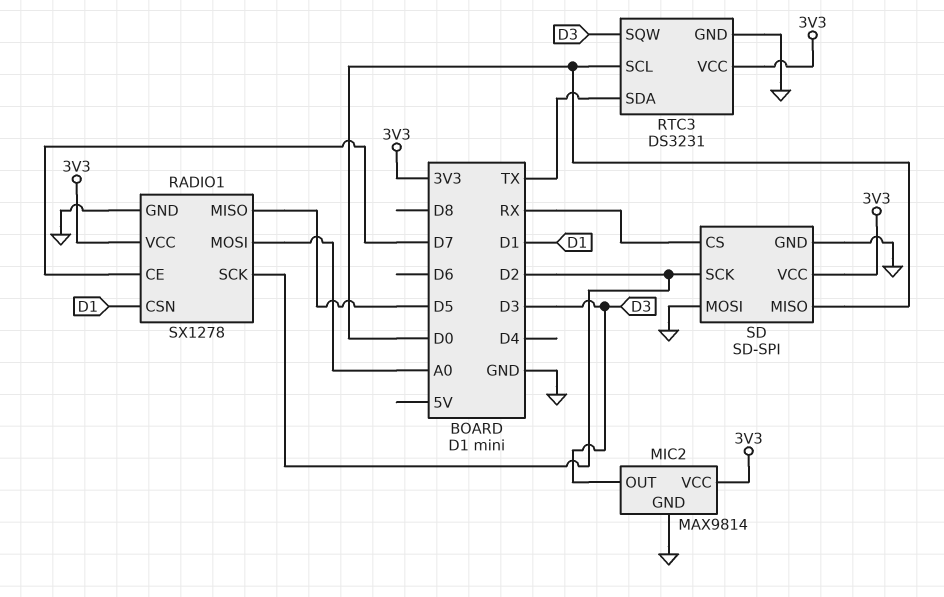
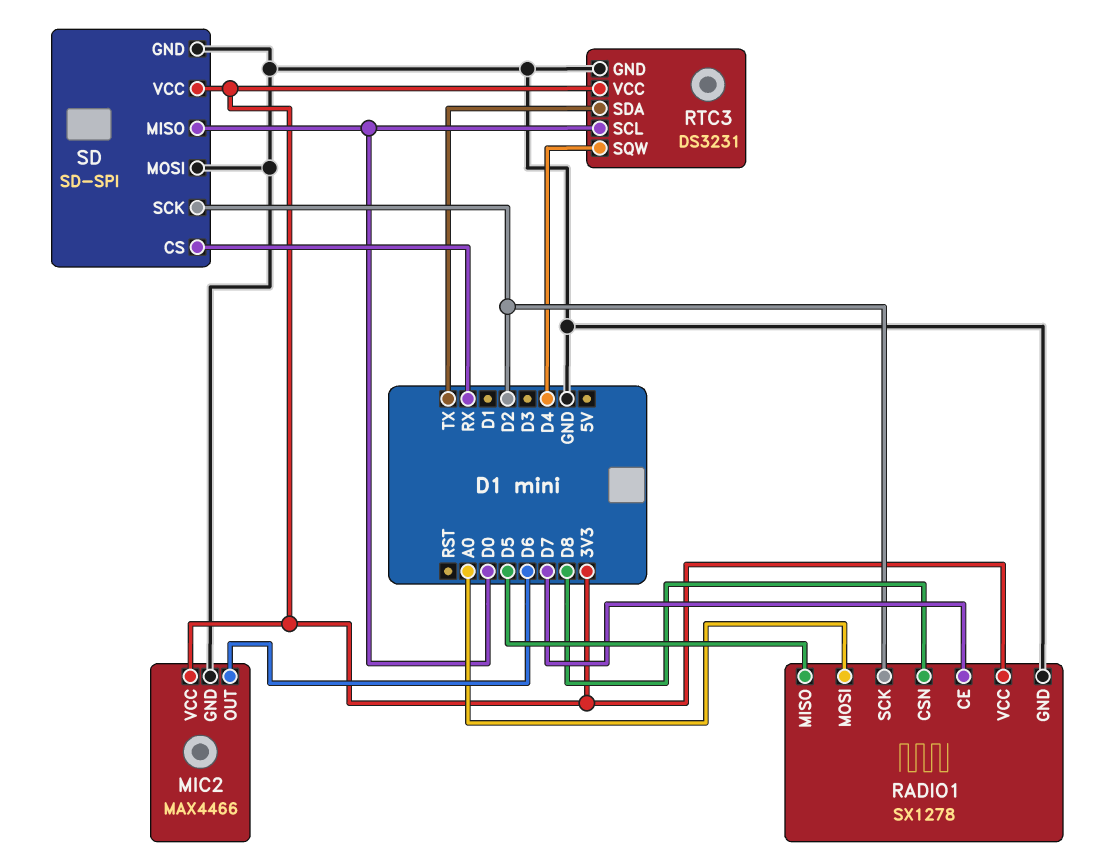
MIC2: MAX9814 -> MAX4466
MIC2 pin OUT: D3 -> D6
RADIO1 pin CSN: D1 -> D8
RTC3 pin SQW: D3 -> D4

